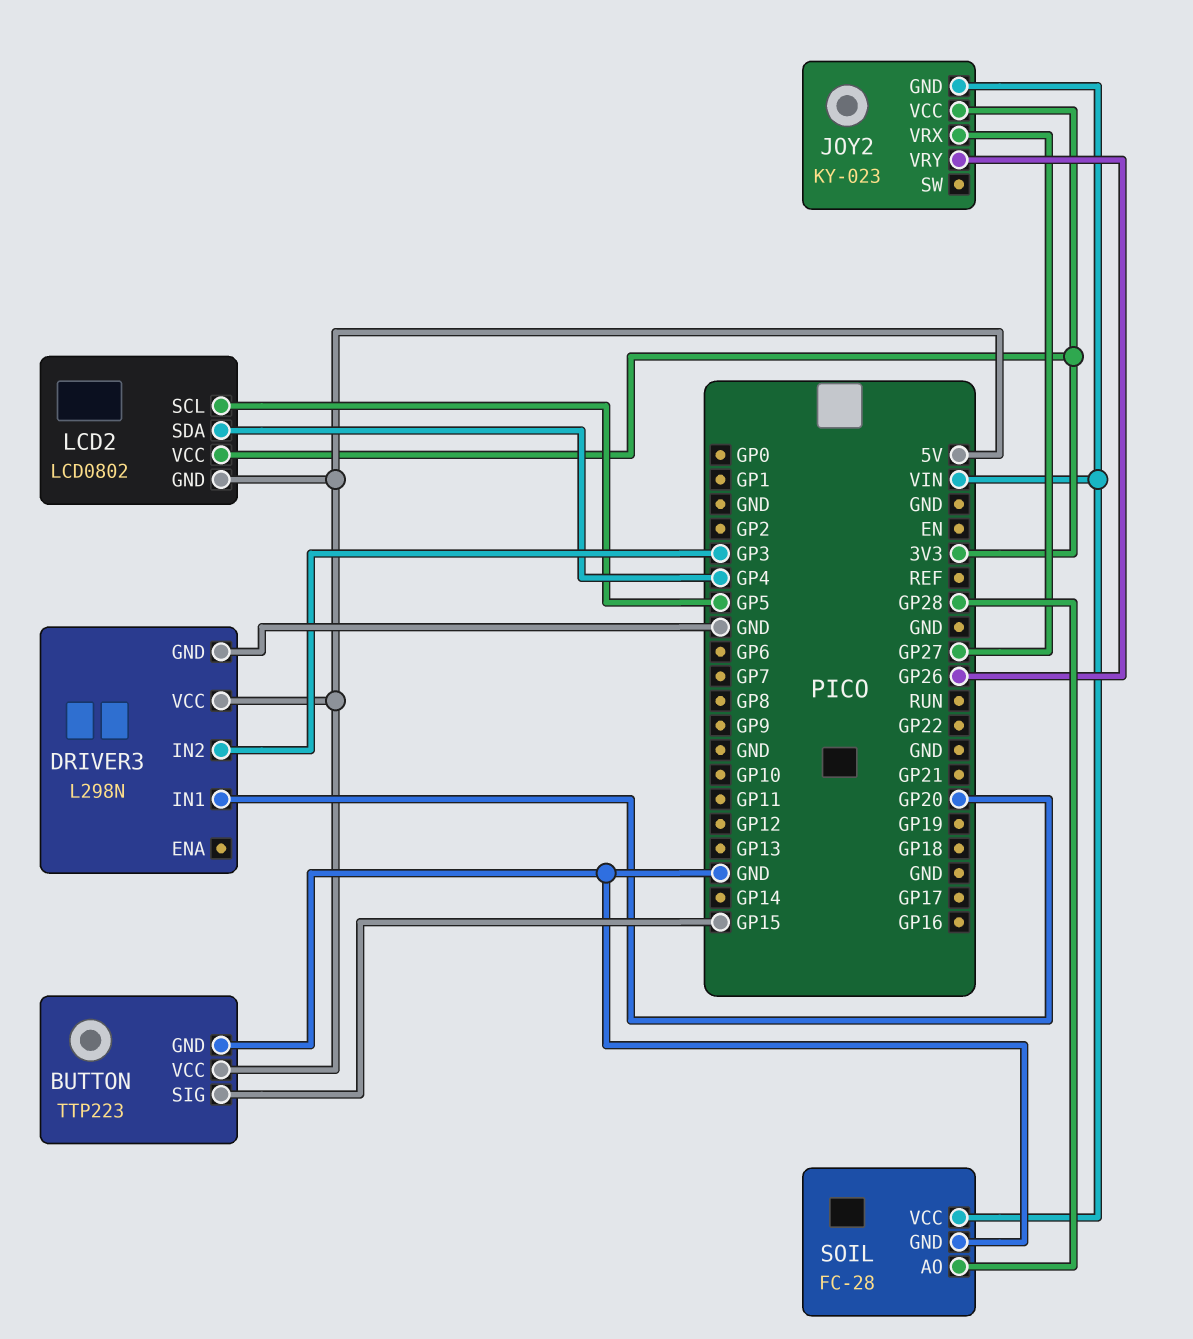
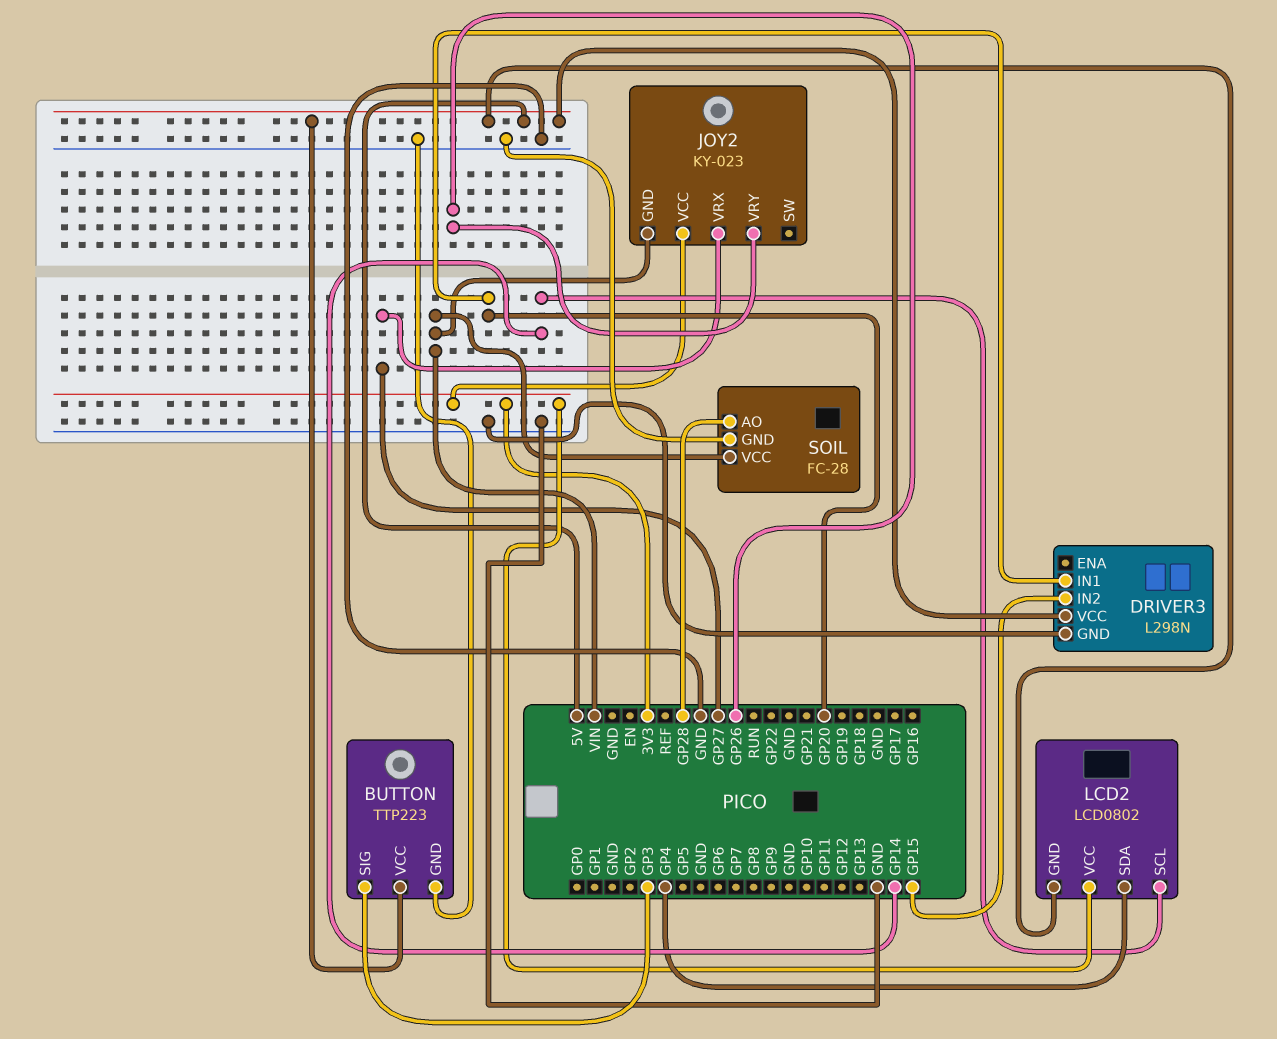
BUTTON pin SIG: GP15 -> GP3
DRIVER3 pin IN2: GP3 -> GP15
LCD2 pin SCL: GP5 -> GP14

